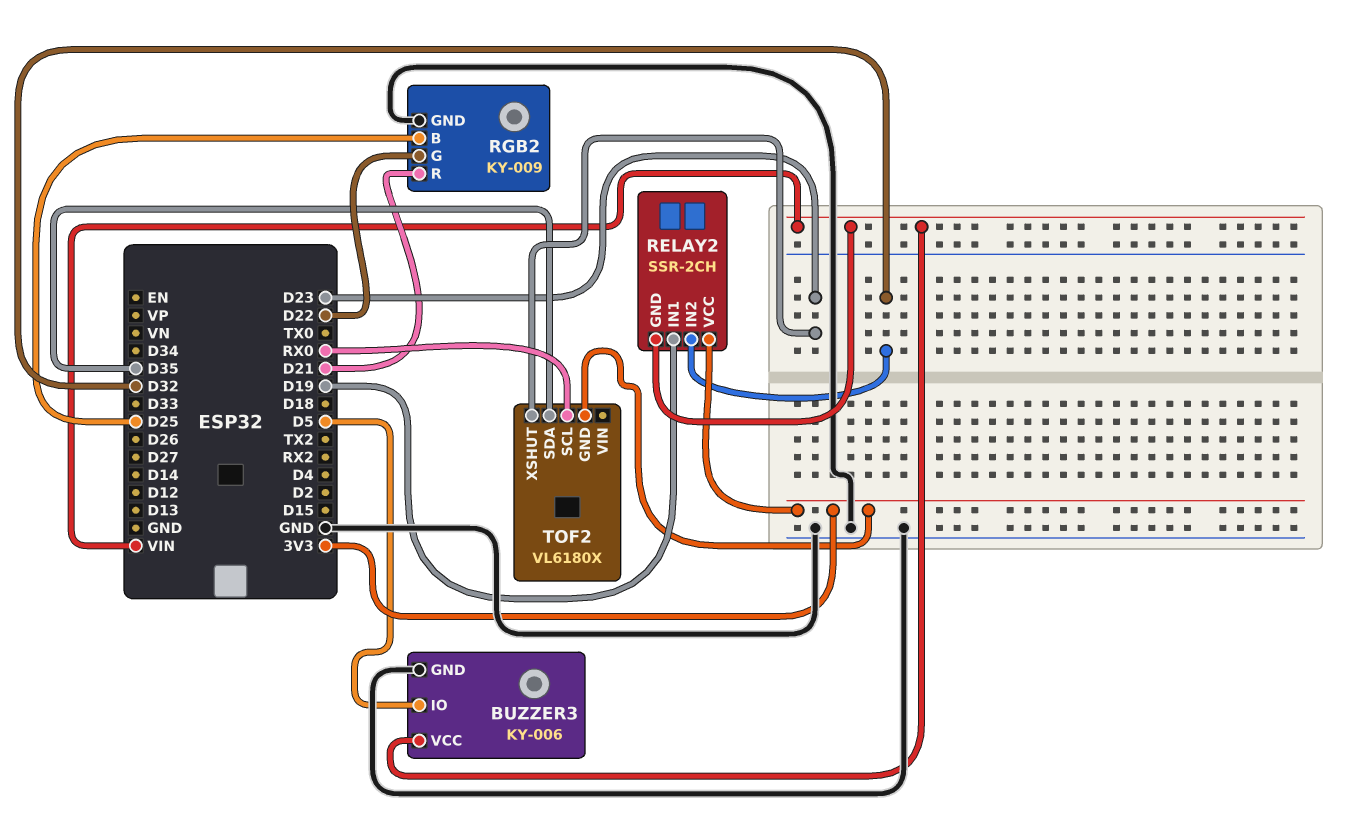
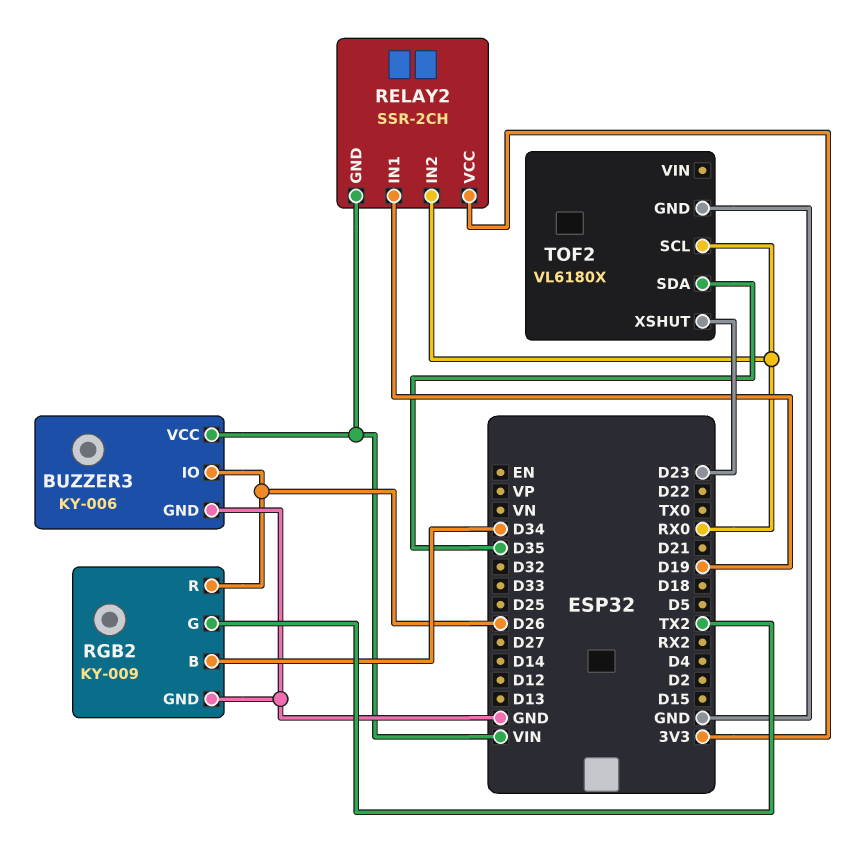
BUZZER3 pin IO: D5 -> D26
RELAY2 pin IN2: D32 -> RX0
RGB2 pin B: D25 -> D34
RGB2 pin G: D22 -> TX2
RGB2 pin R: D21 -> D26
TOF2 pin GND: 3V3 -> GND

